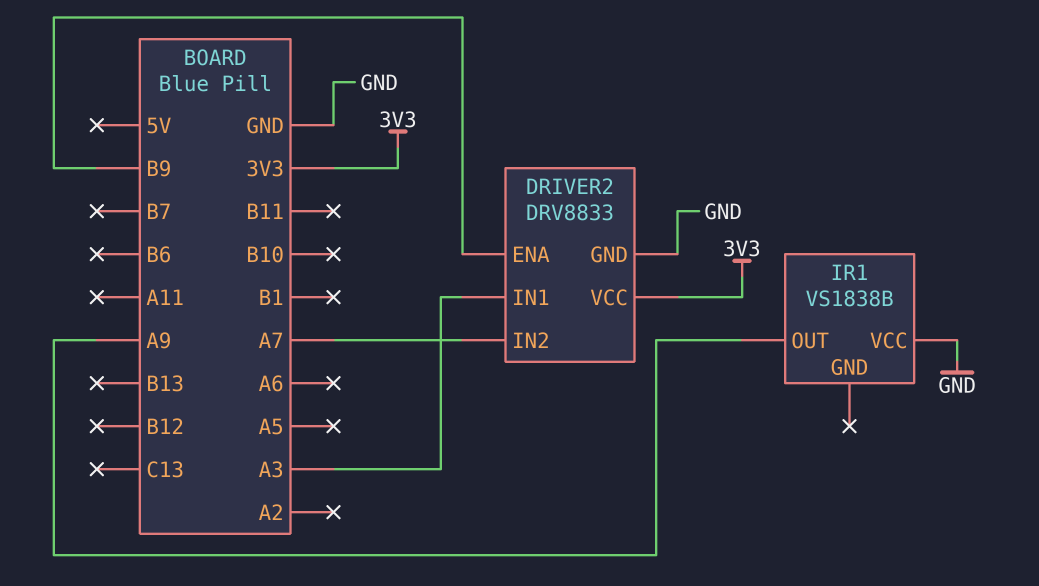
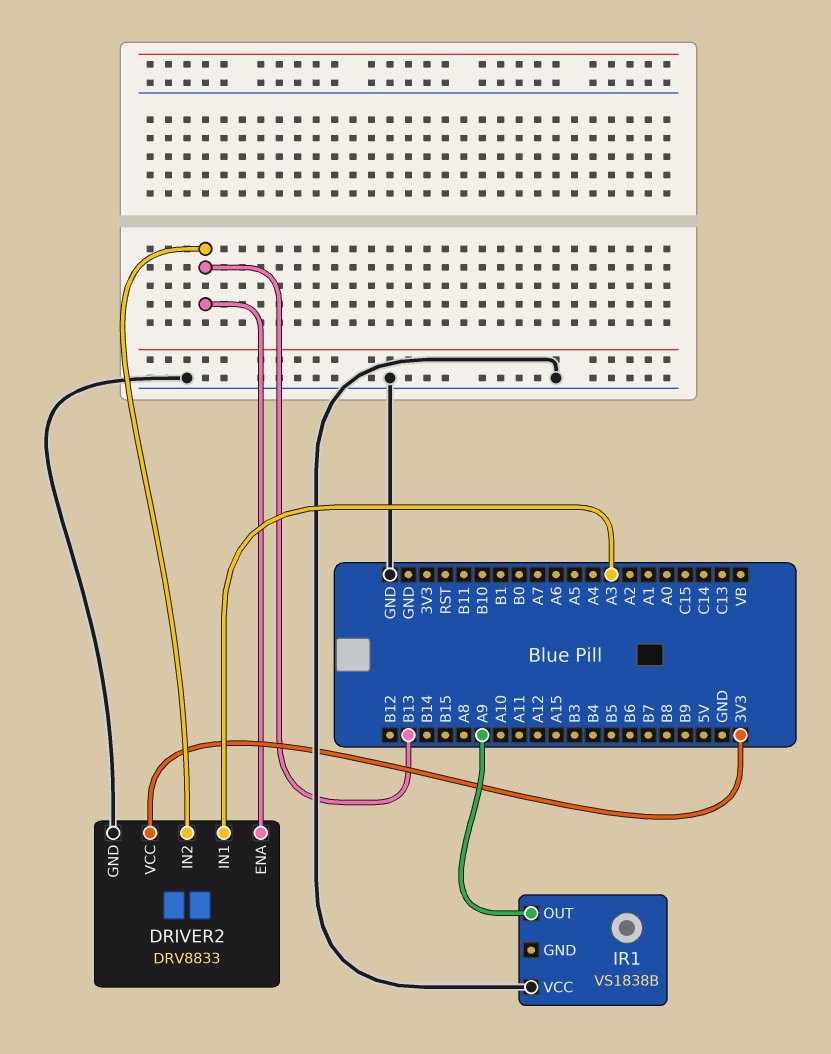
DRIVER2 pin ENA: B9 -> B13
DRIVER2 pin IN2: A7 -> B13

